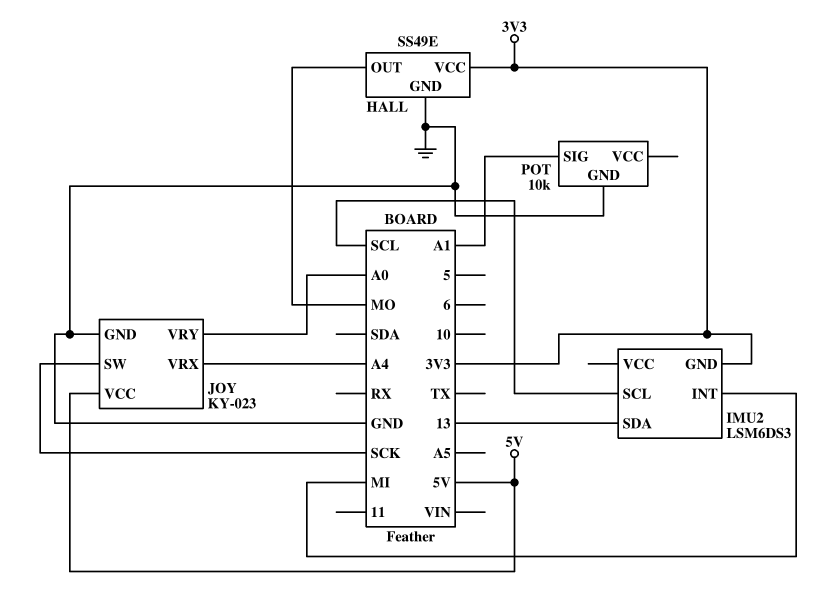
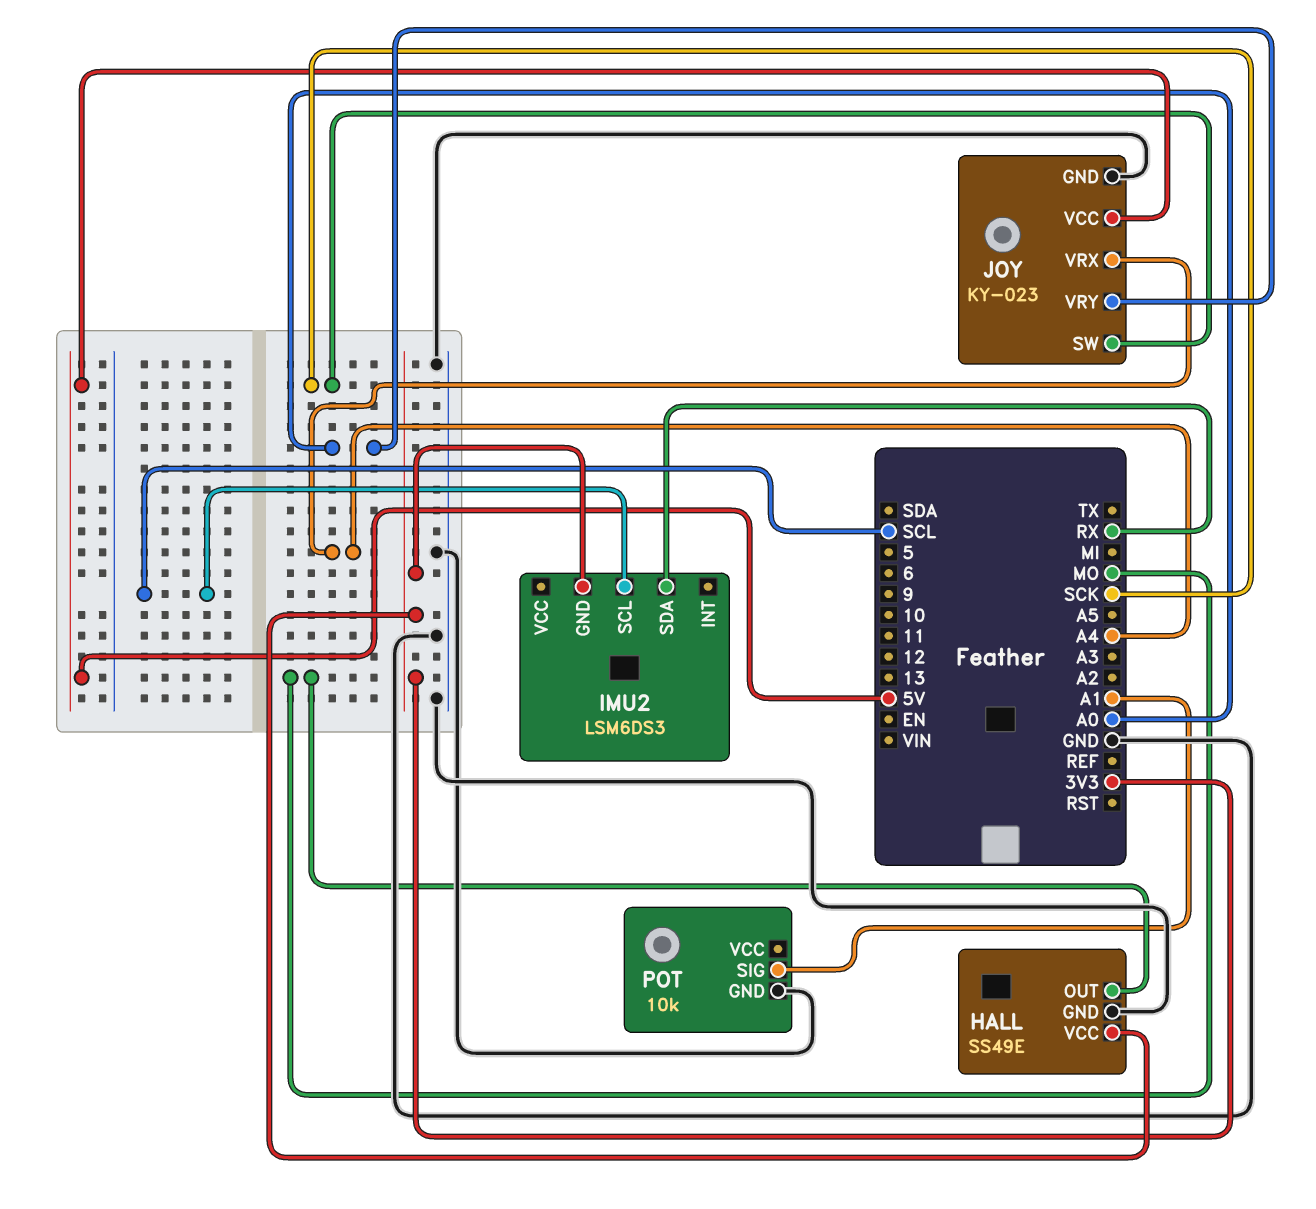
IMU2 pin INT: MI -> none
IMU2 pin SDA: 13 -> RX

